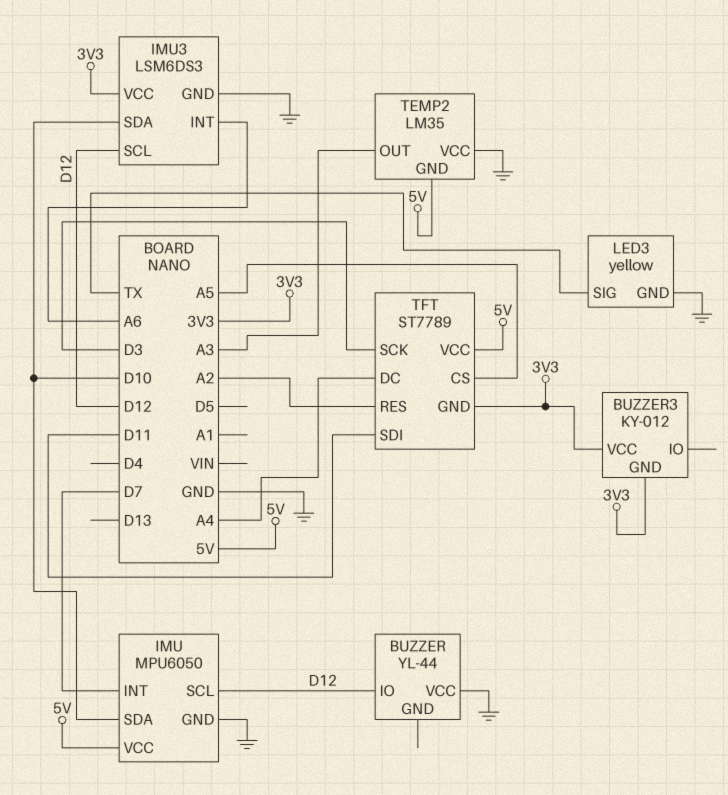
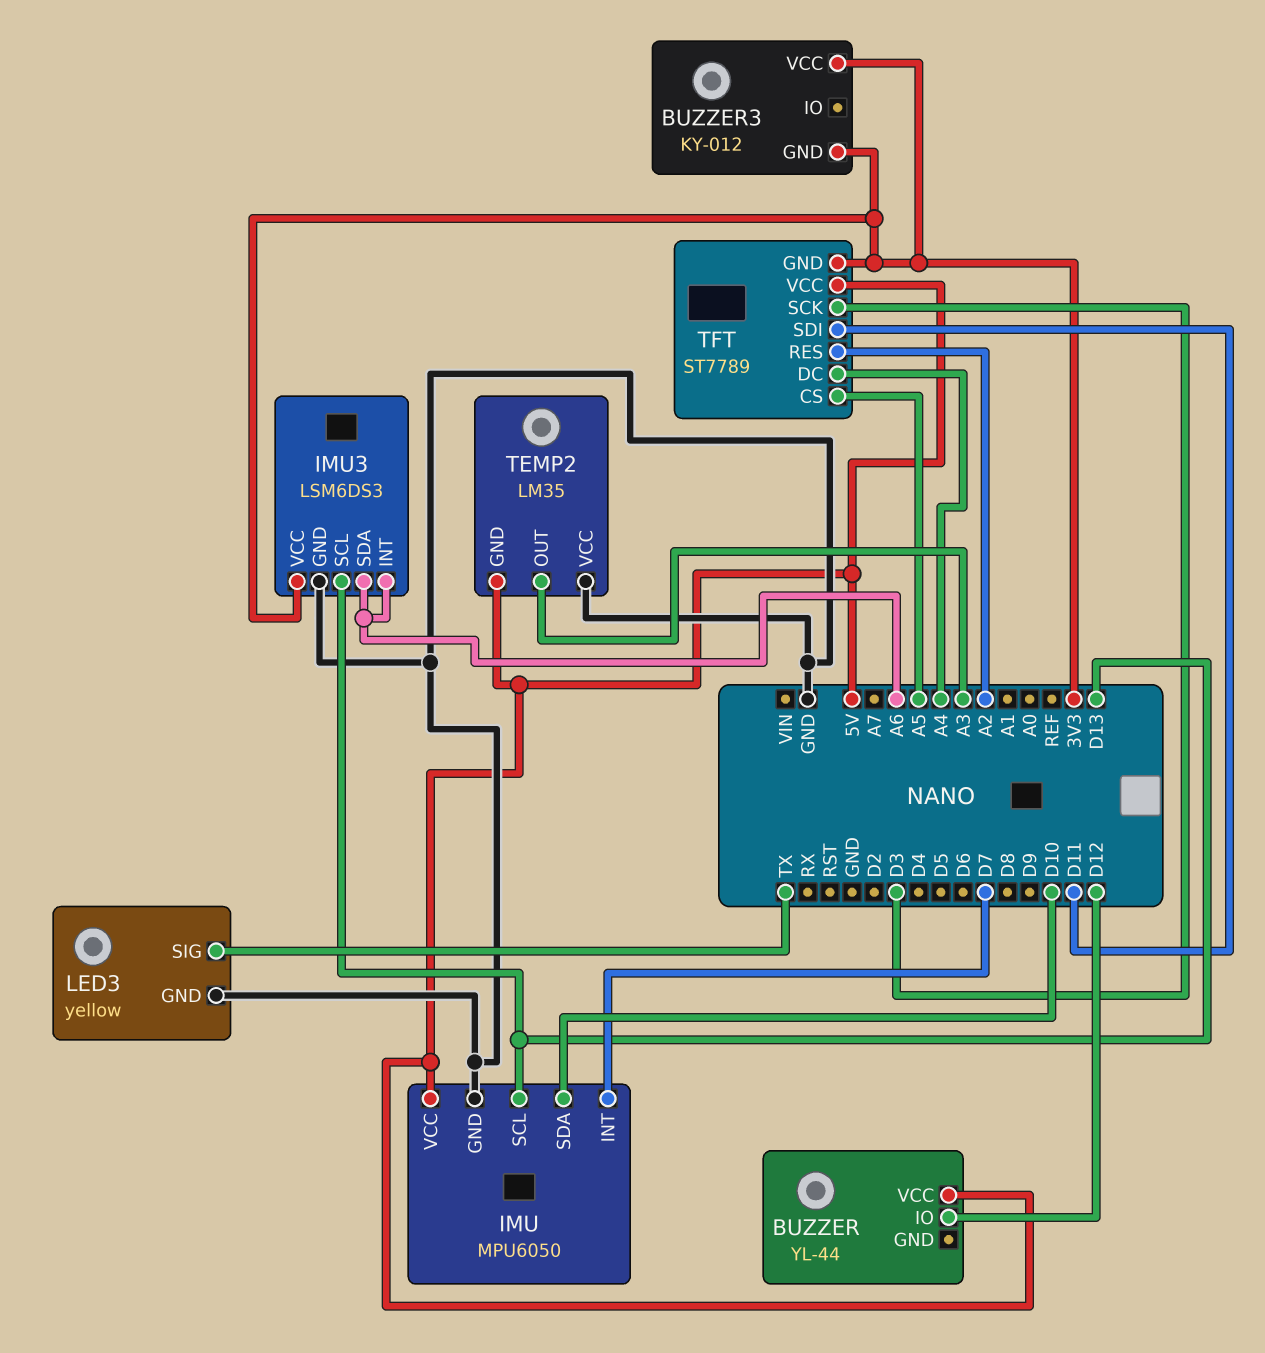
BUZZER pin VCC: GND -> 5V
IMU pin SCL: D12 -> D13
IMU3 pin SCL: D12 -> D13
IMU3 pin SDA: D10 -> A6

